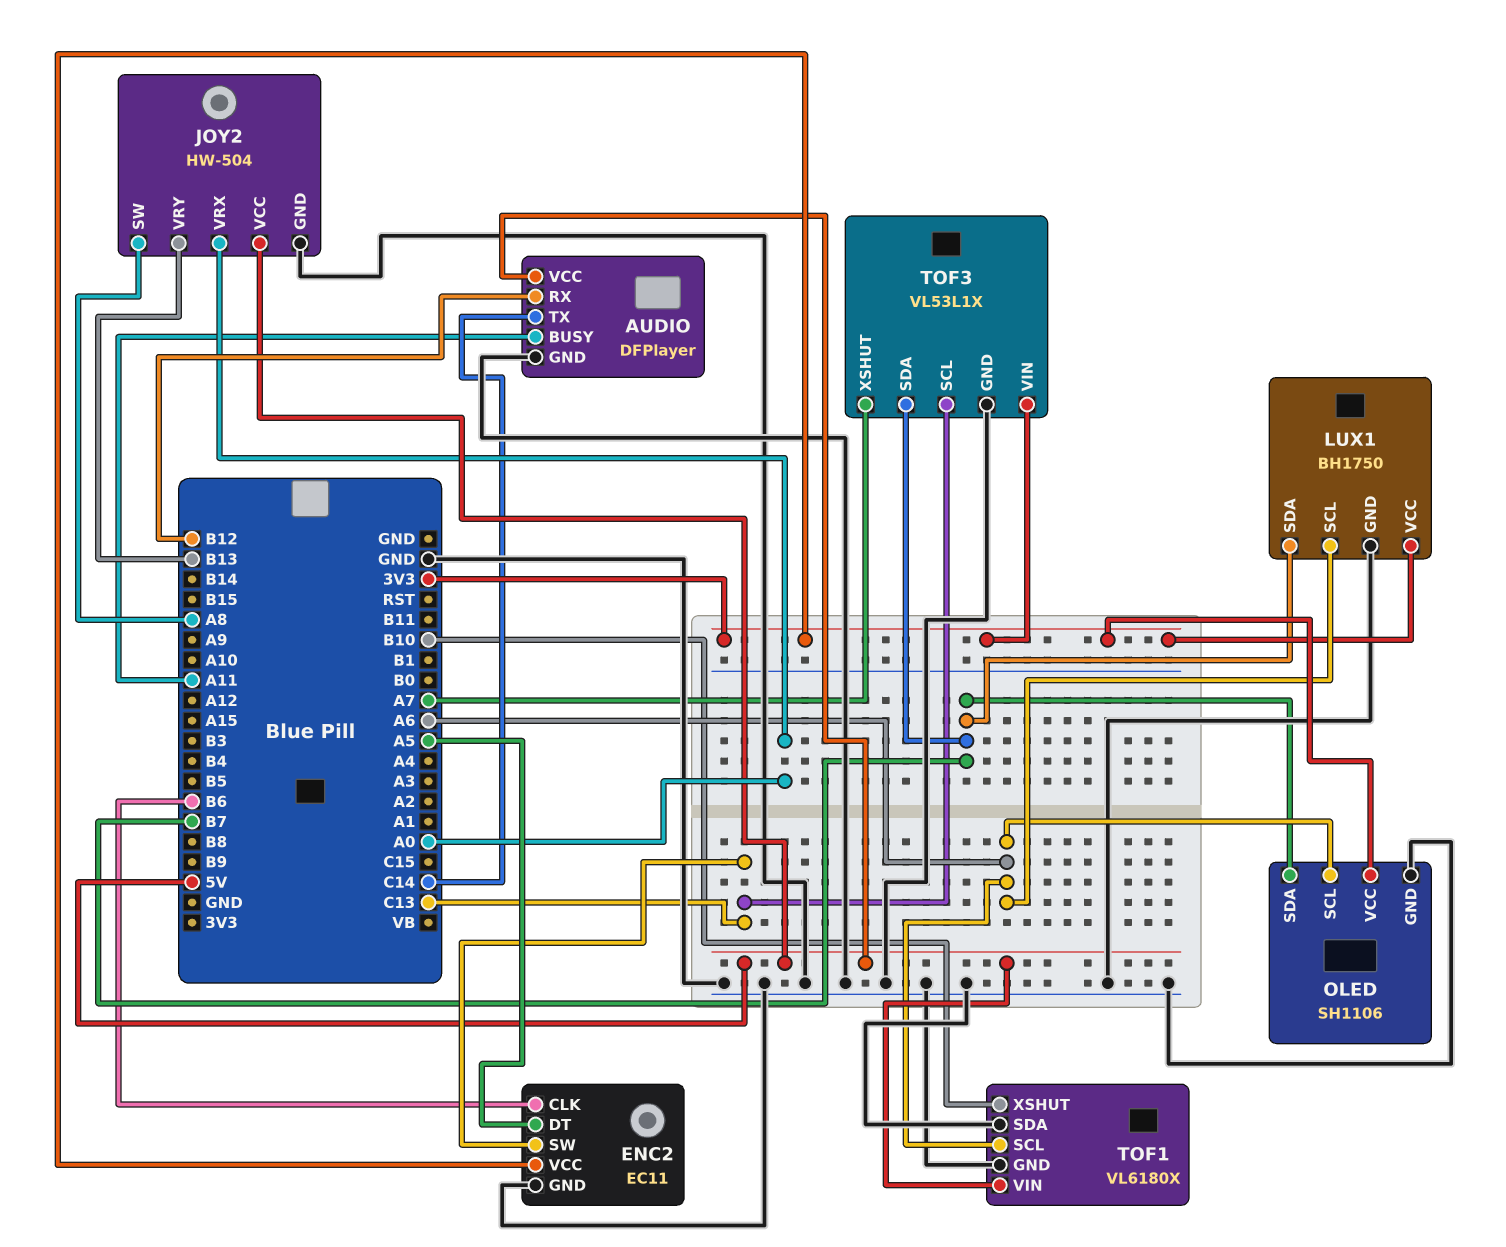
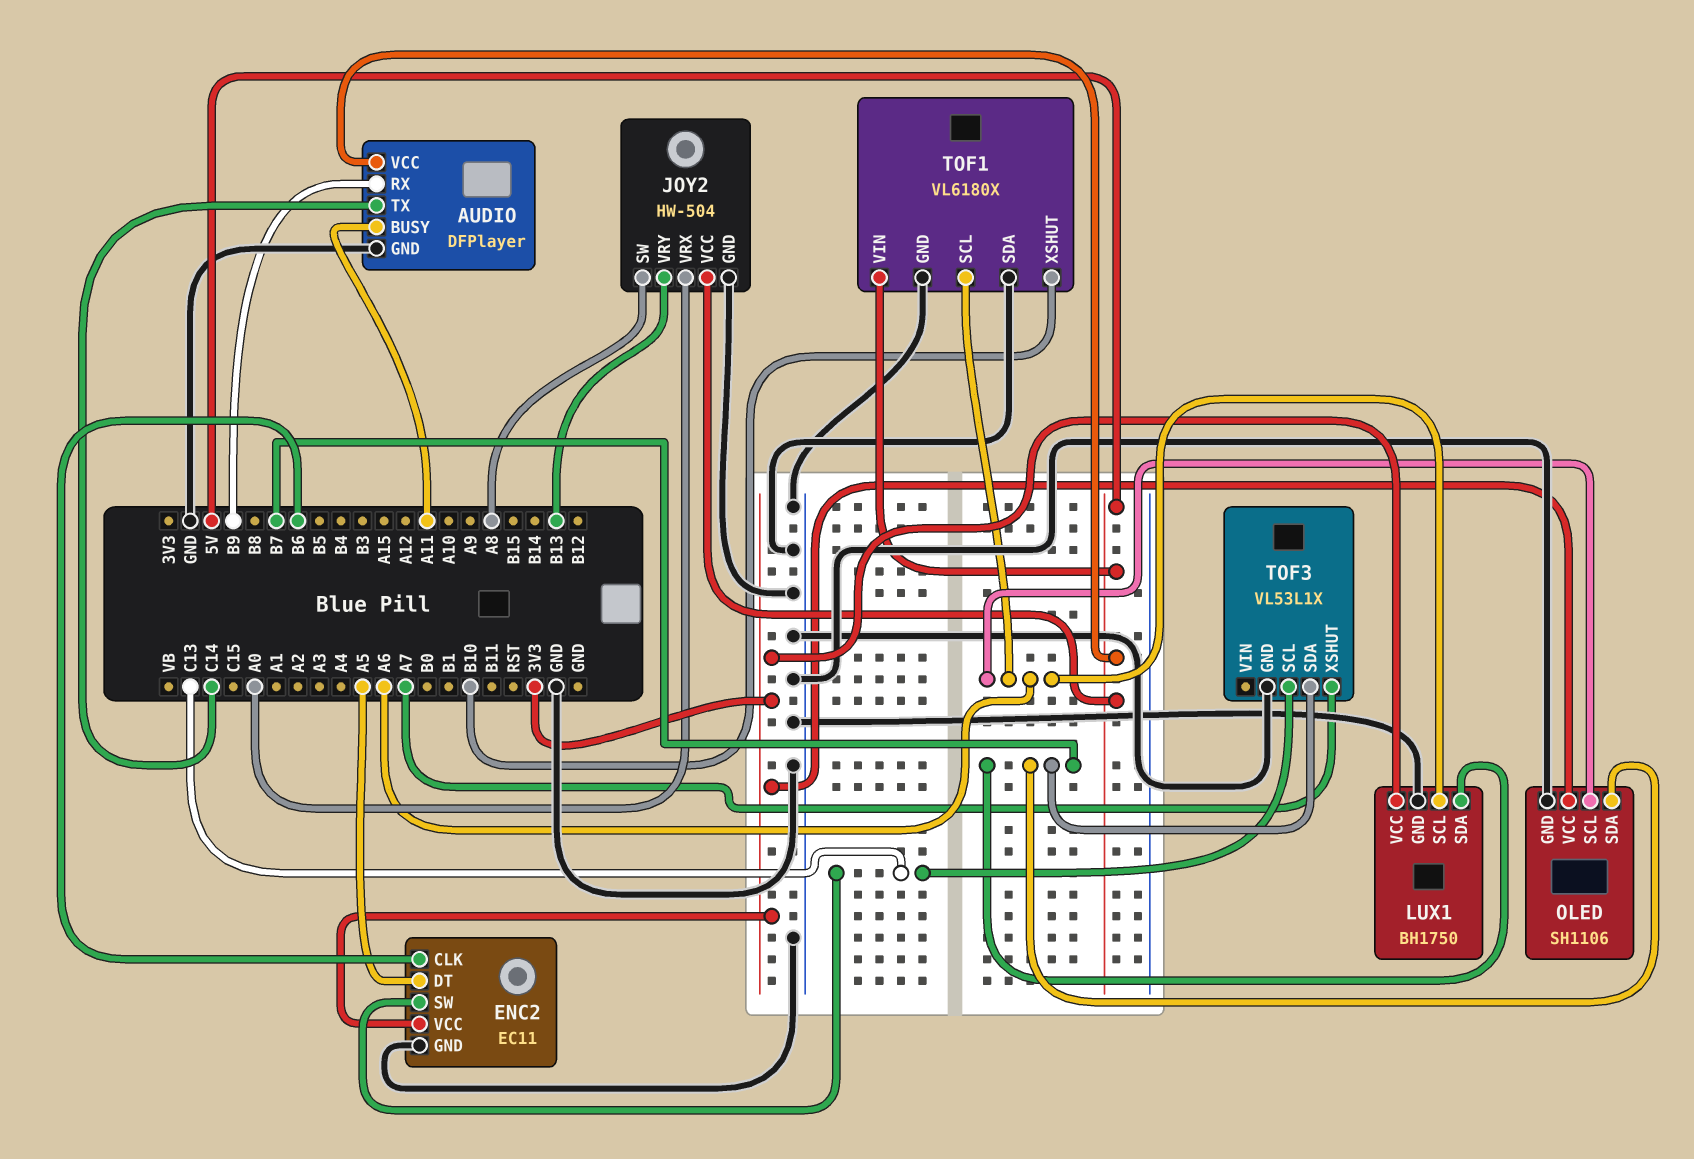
AUDIO pin RX: B12 -> B9
TOF3 pin VIN: 3V3 -> none

